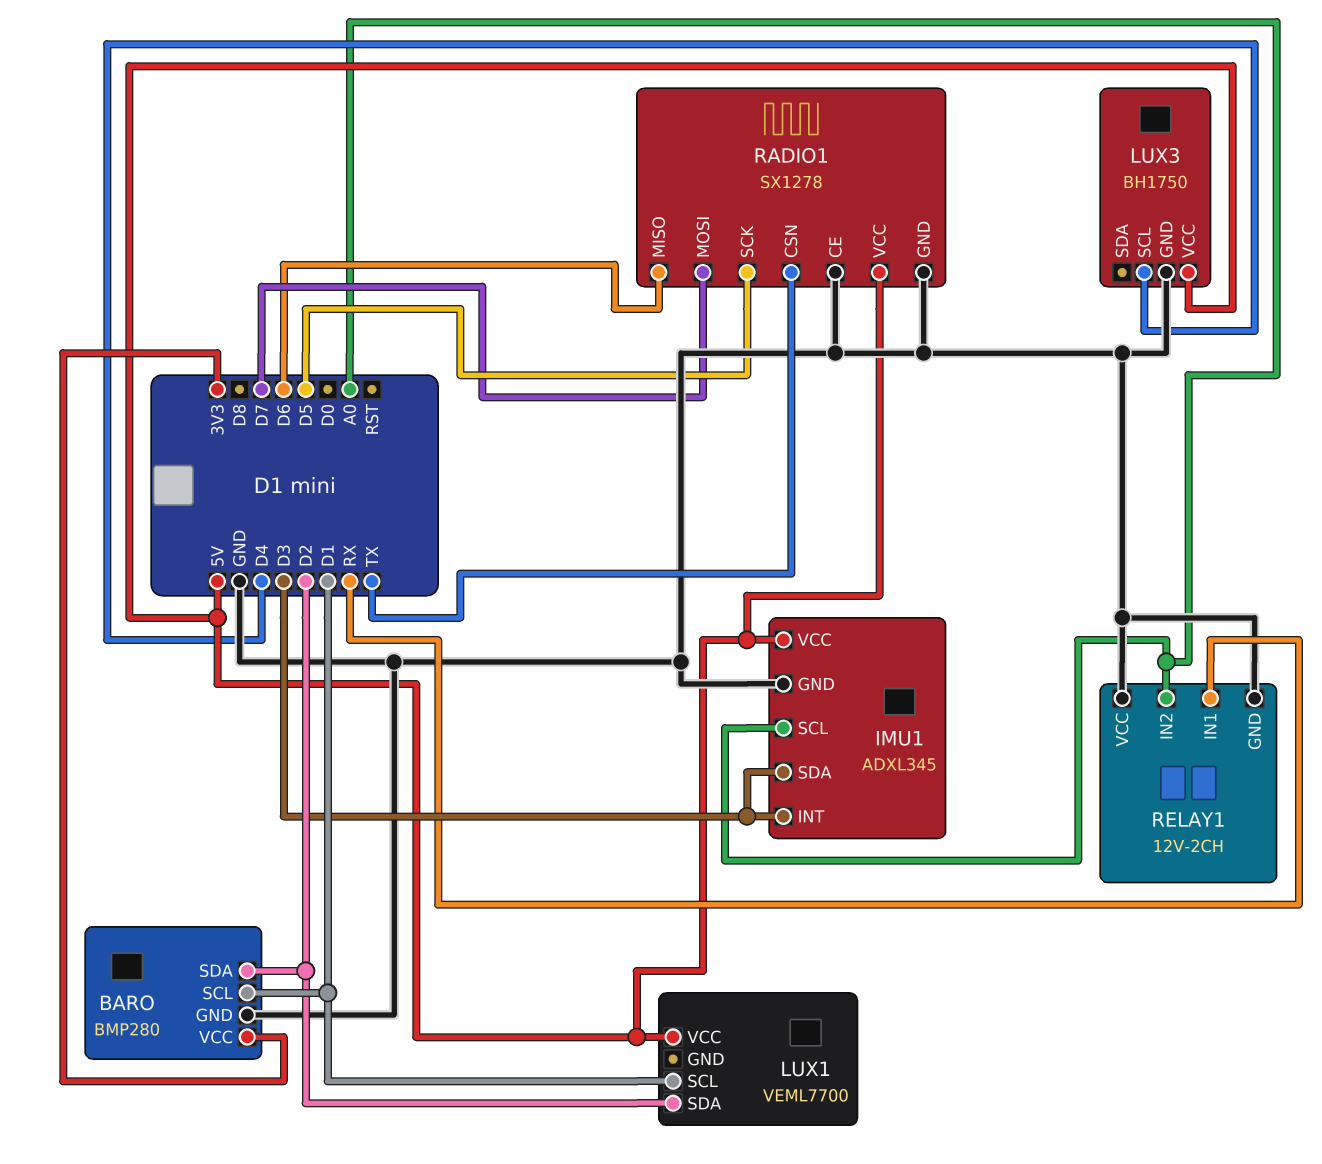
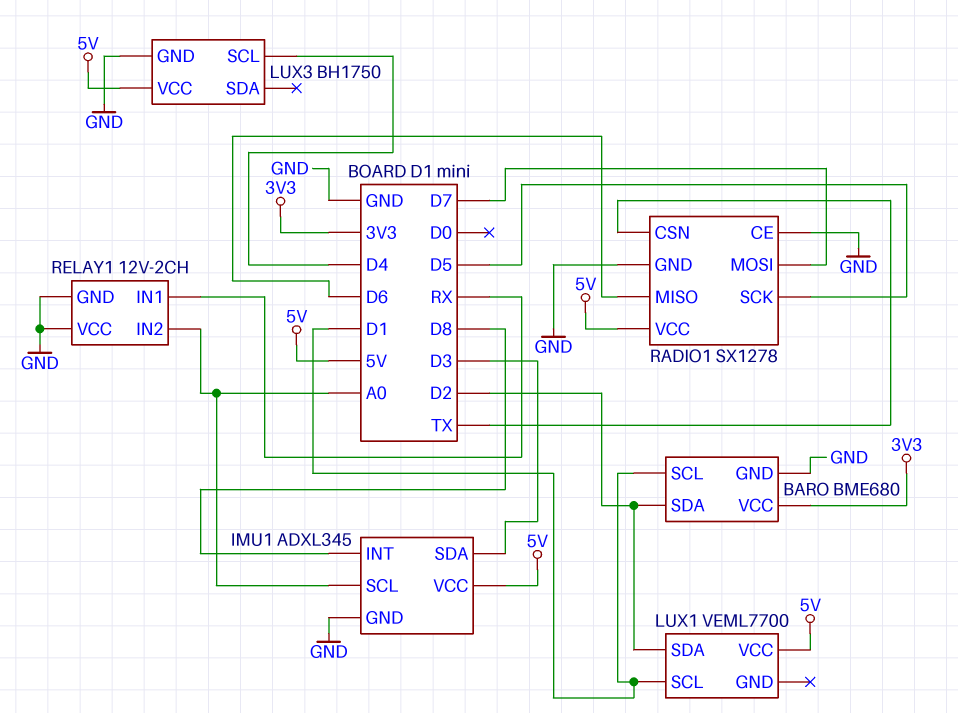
BARO: BMP280 -> BME680
IMU1 pin INT: D3 -> D8

